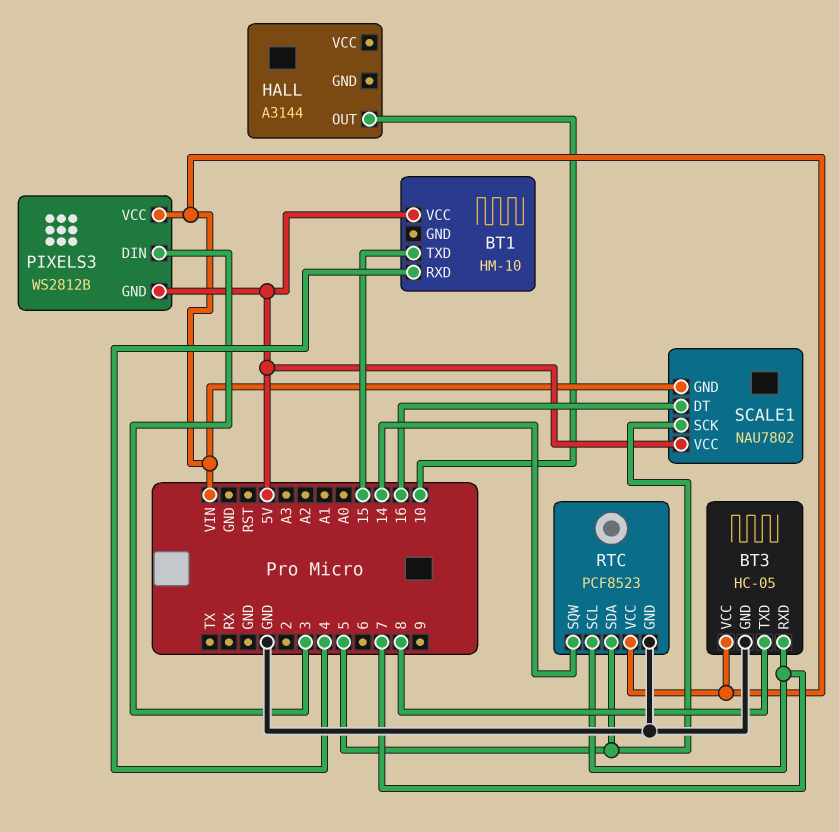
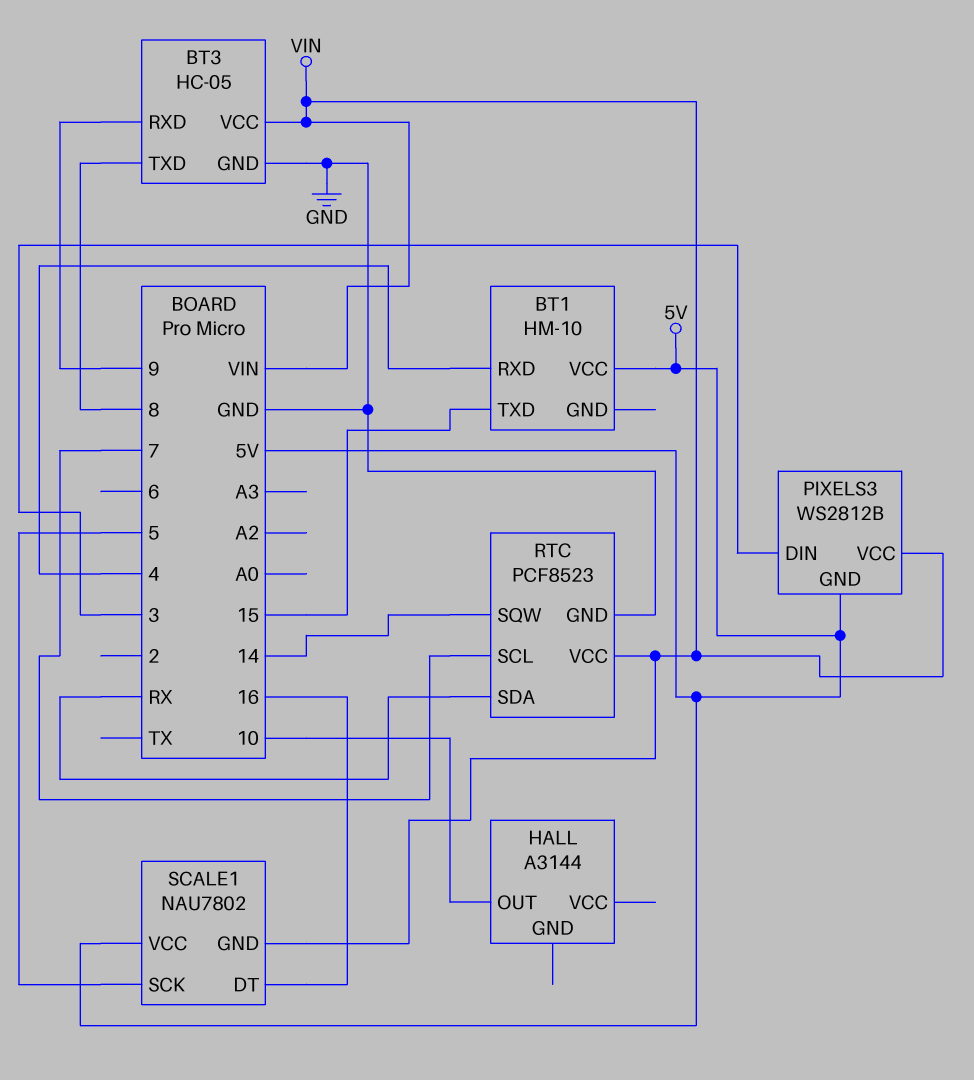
BT3 pin RXD: 7 -> 9
RTC pin SDA: 5 -> RX

